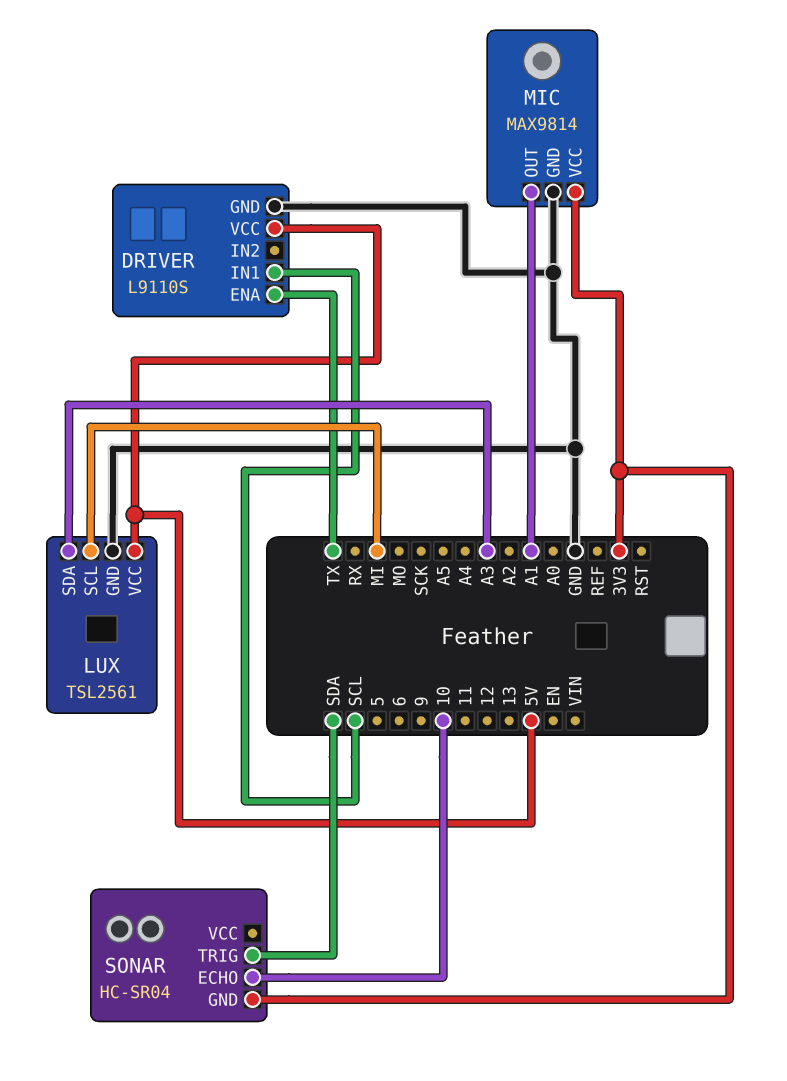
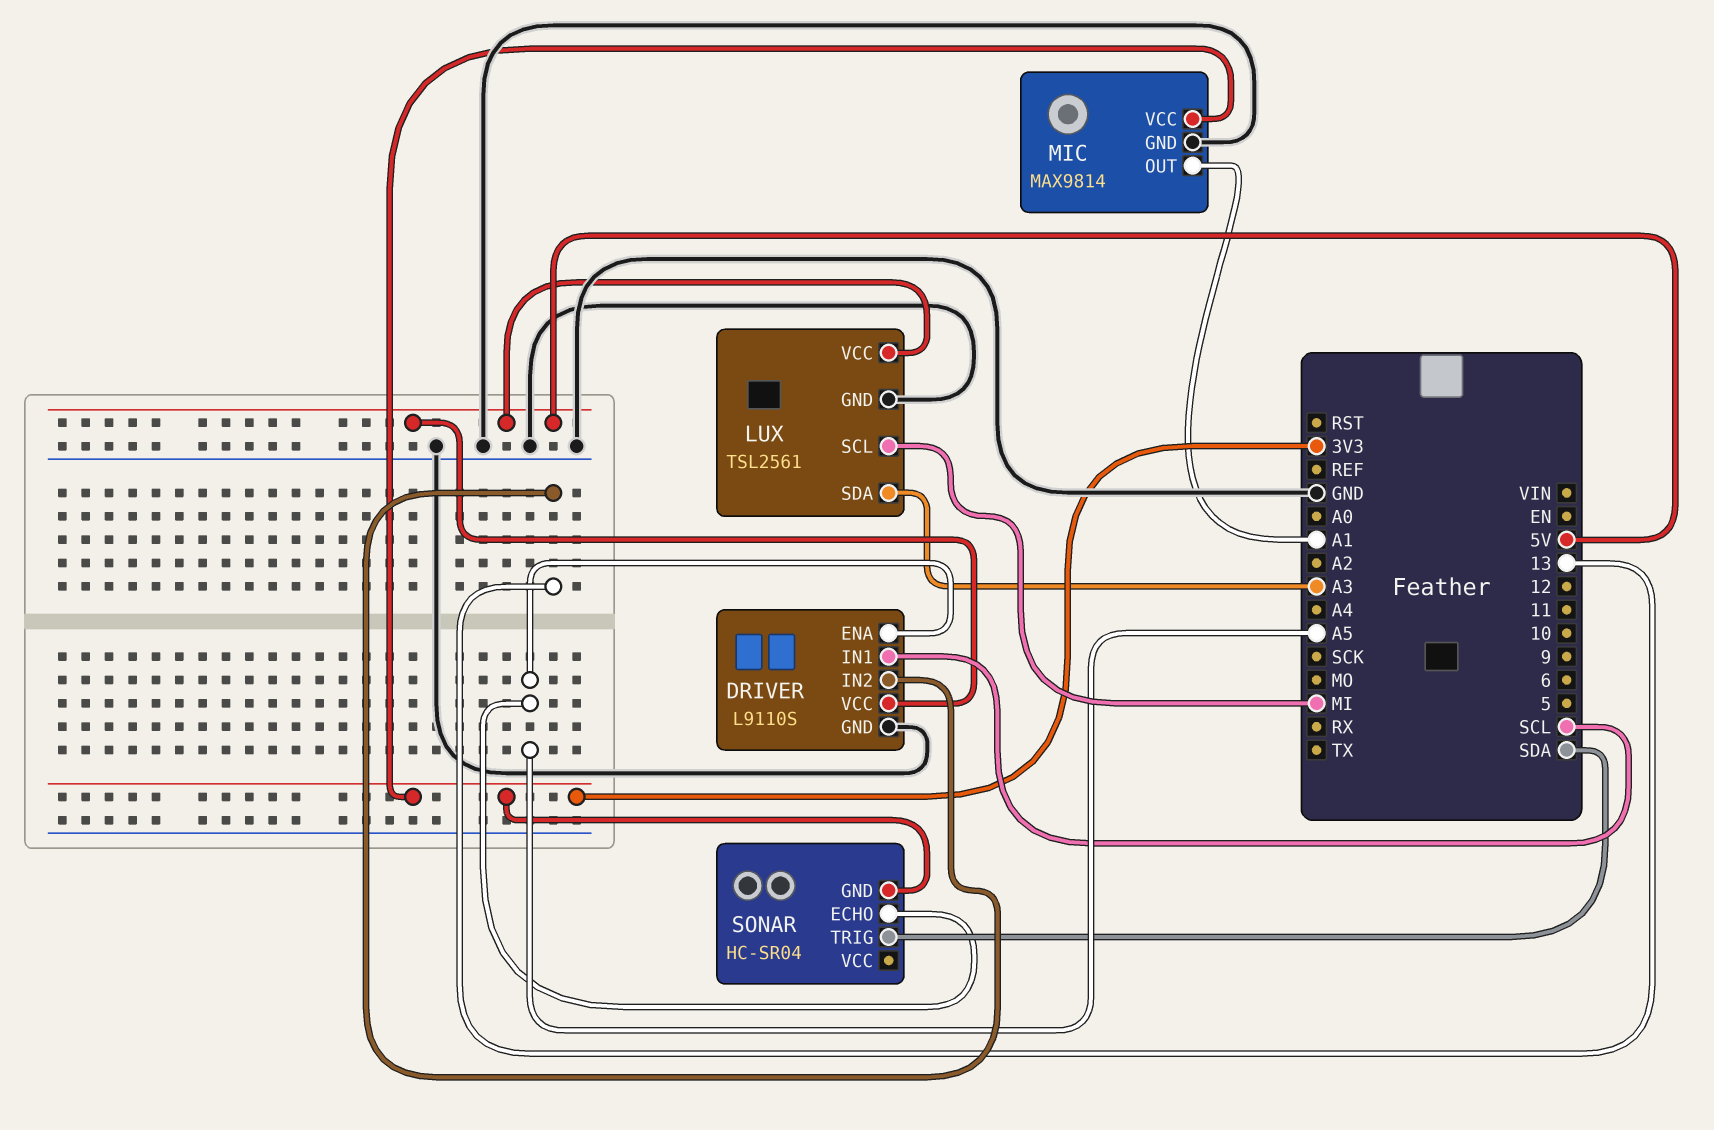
DRIVER pin ENA: TX -> A5
DRIVER pin IN2: none -> 13
SONAR pin ECHO: 10 -> A5

